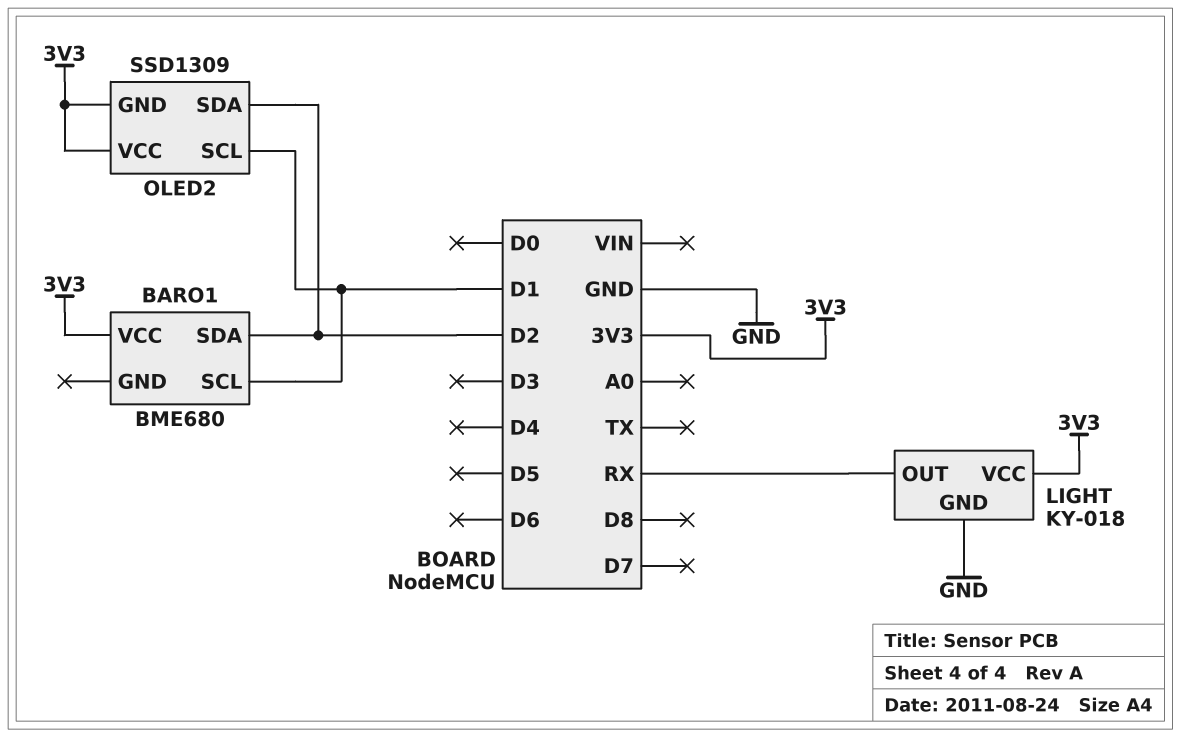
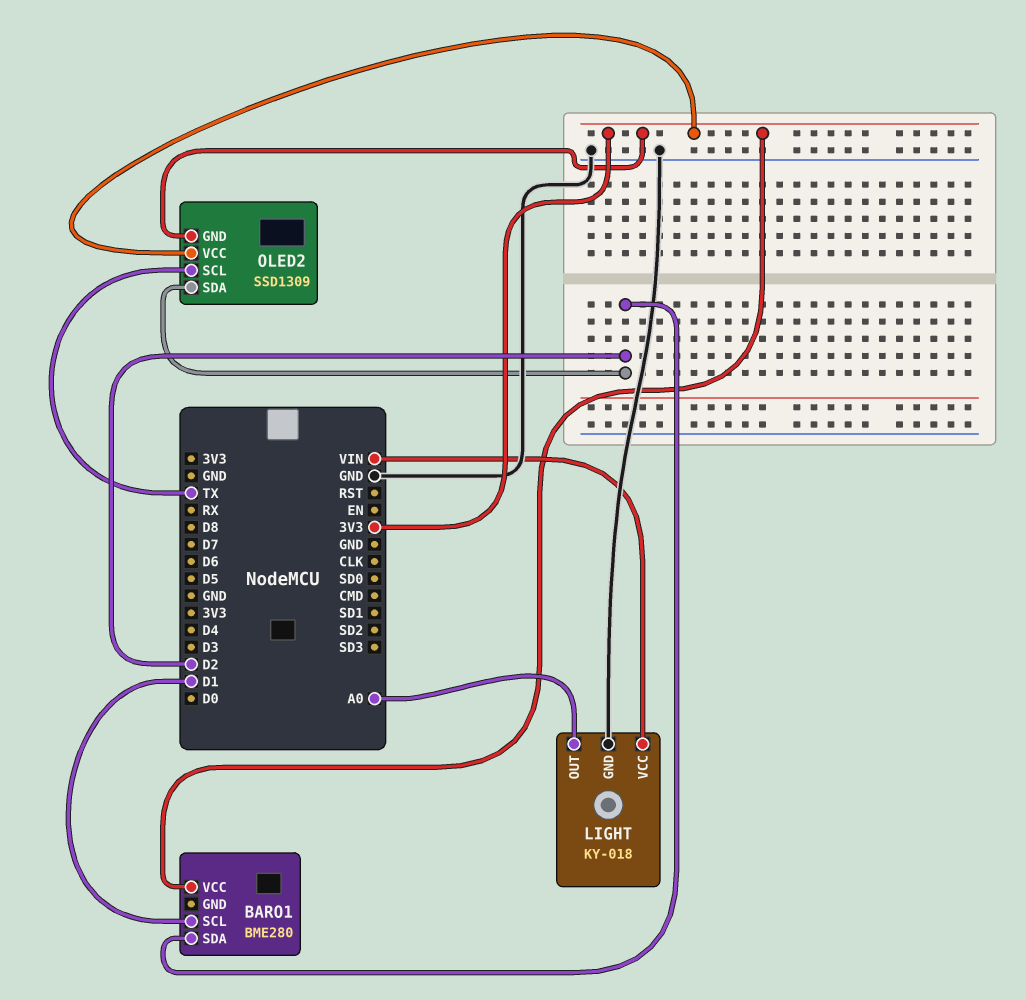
BARO1: BME680 -> BME280
LIGHT pin OUT: RX -> A0
LIGHT pin VCC: 3V3 -> VIN
OLED2 pin SCL: D1 -> TX

